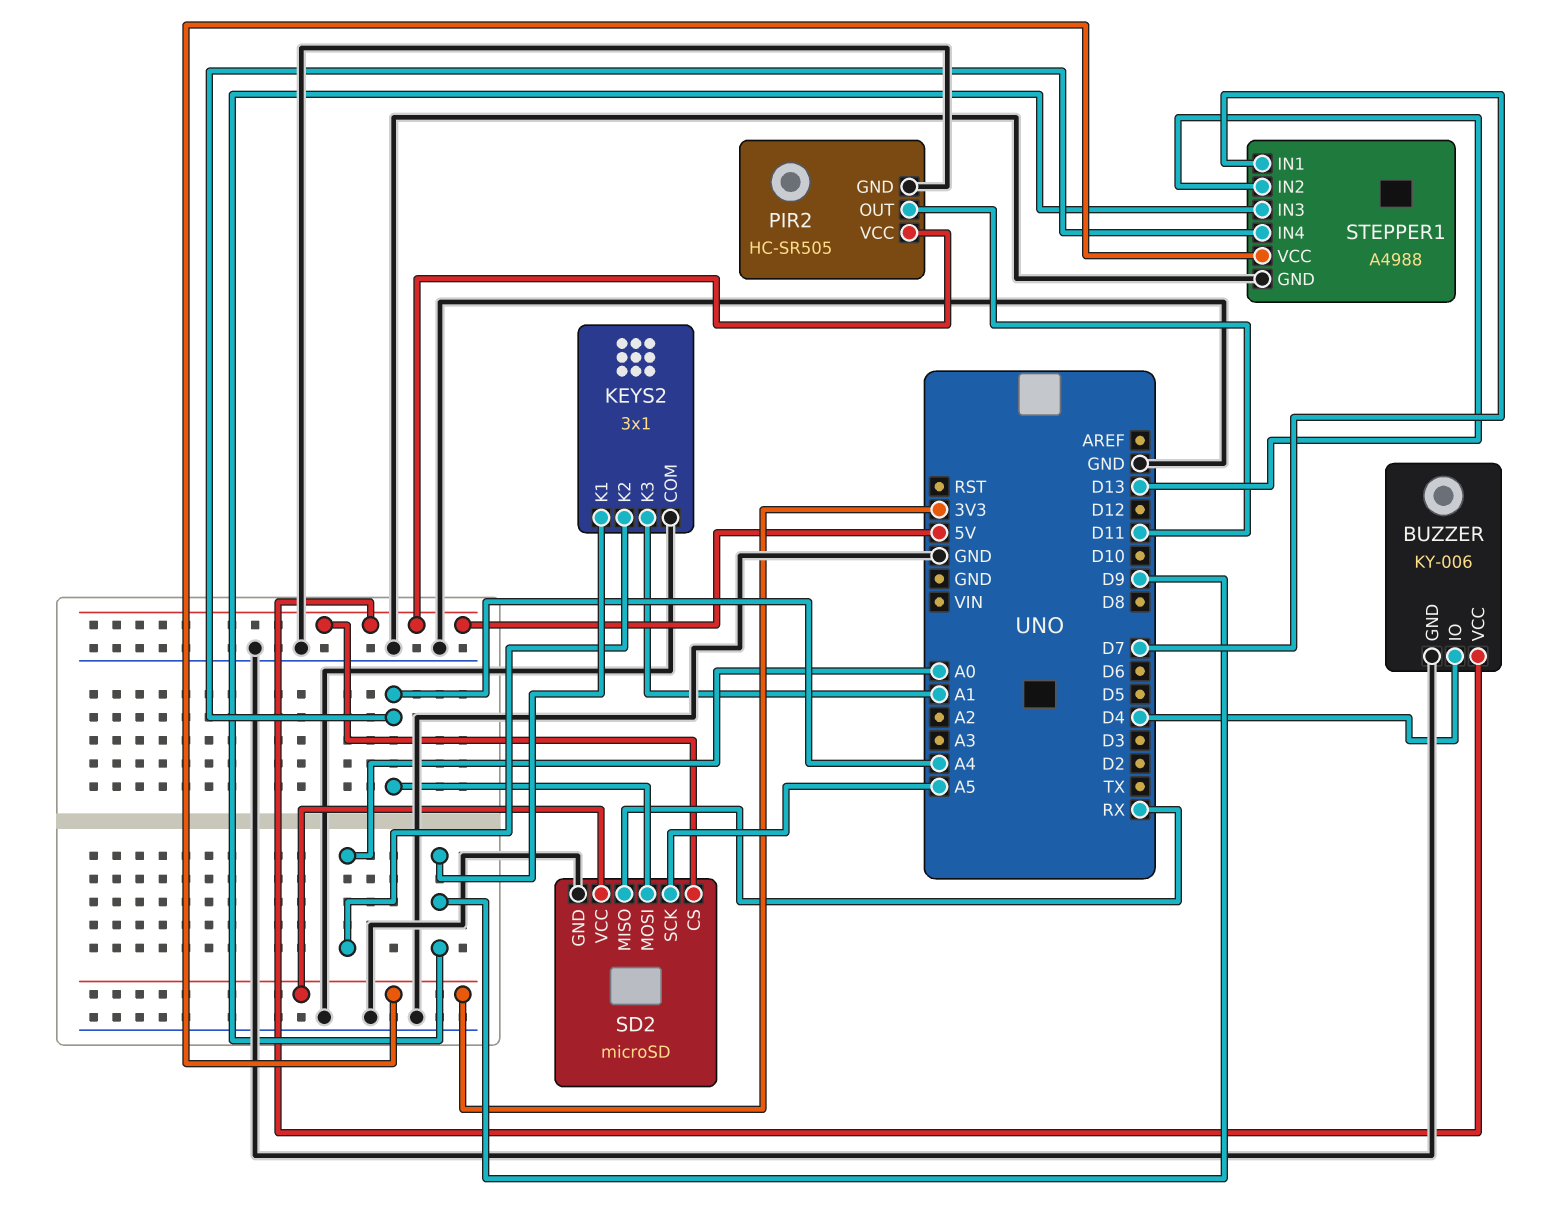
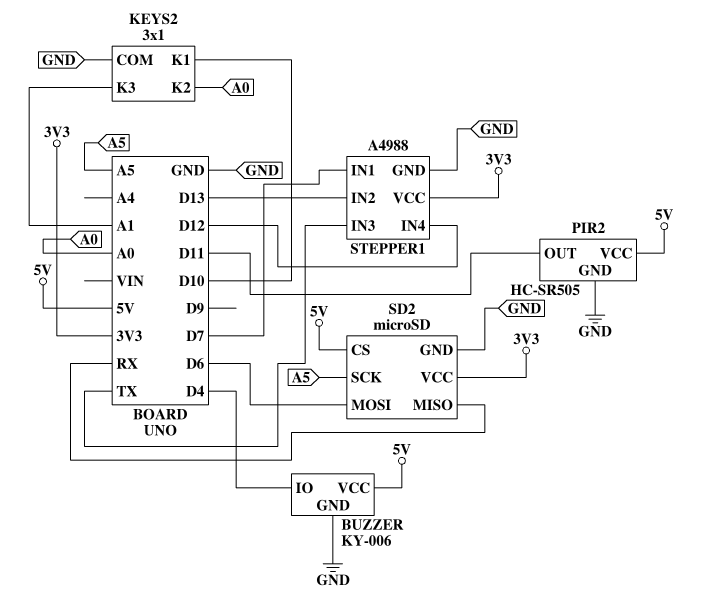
KEYS2 pin K1: D9 -> D10
SD2 pin MOSI: A4 -> D6
STEPPER1 pin IN3: D9 -> TX
STEPPER1 pin IN4: A4 -> D12

